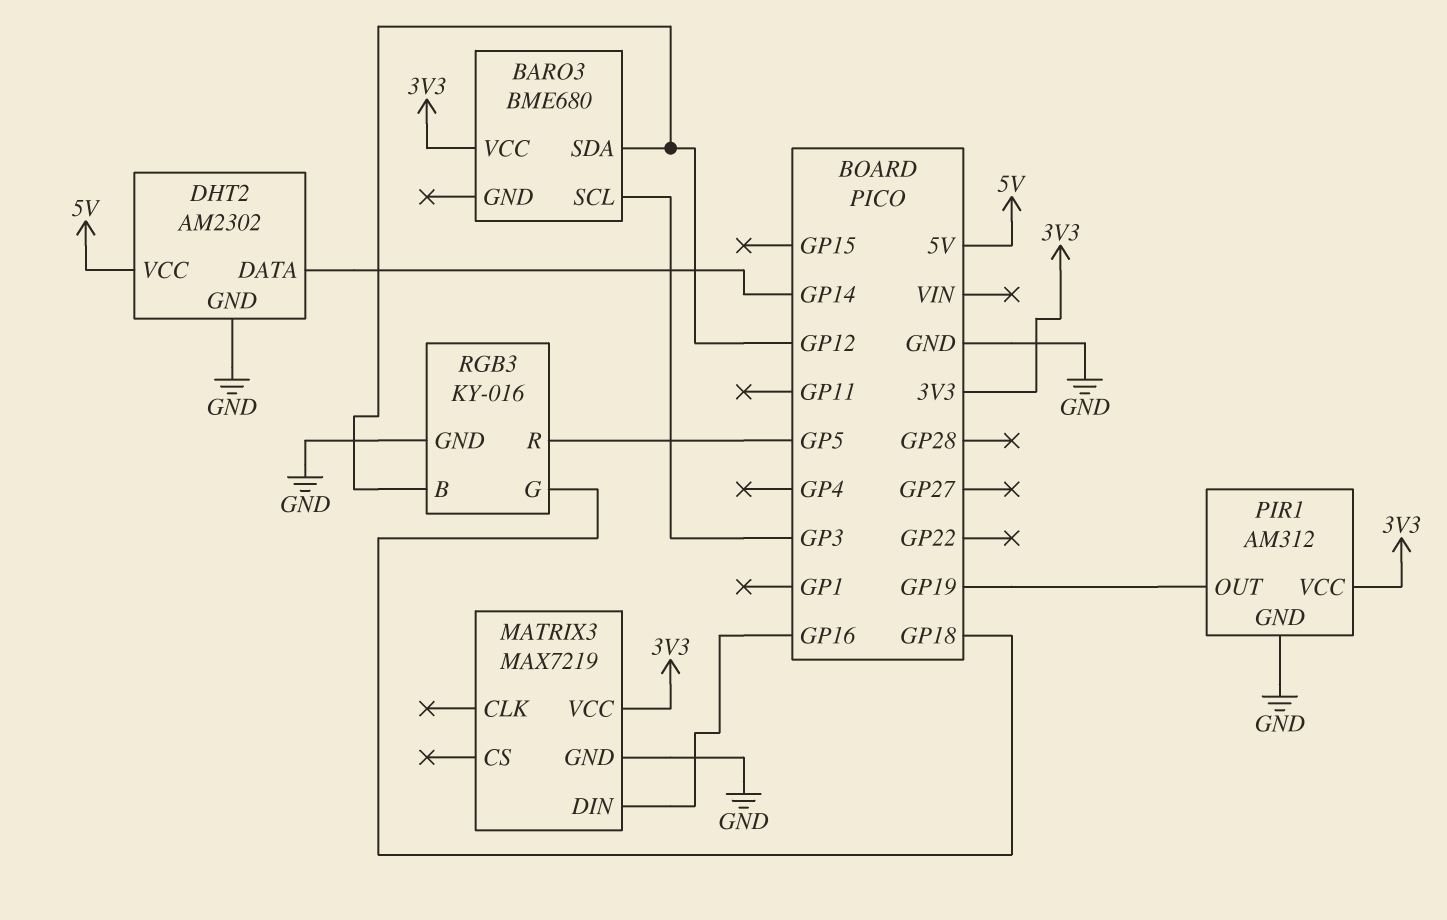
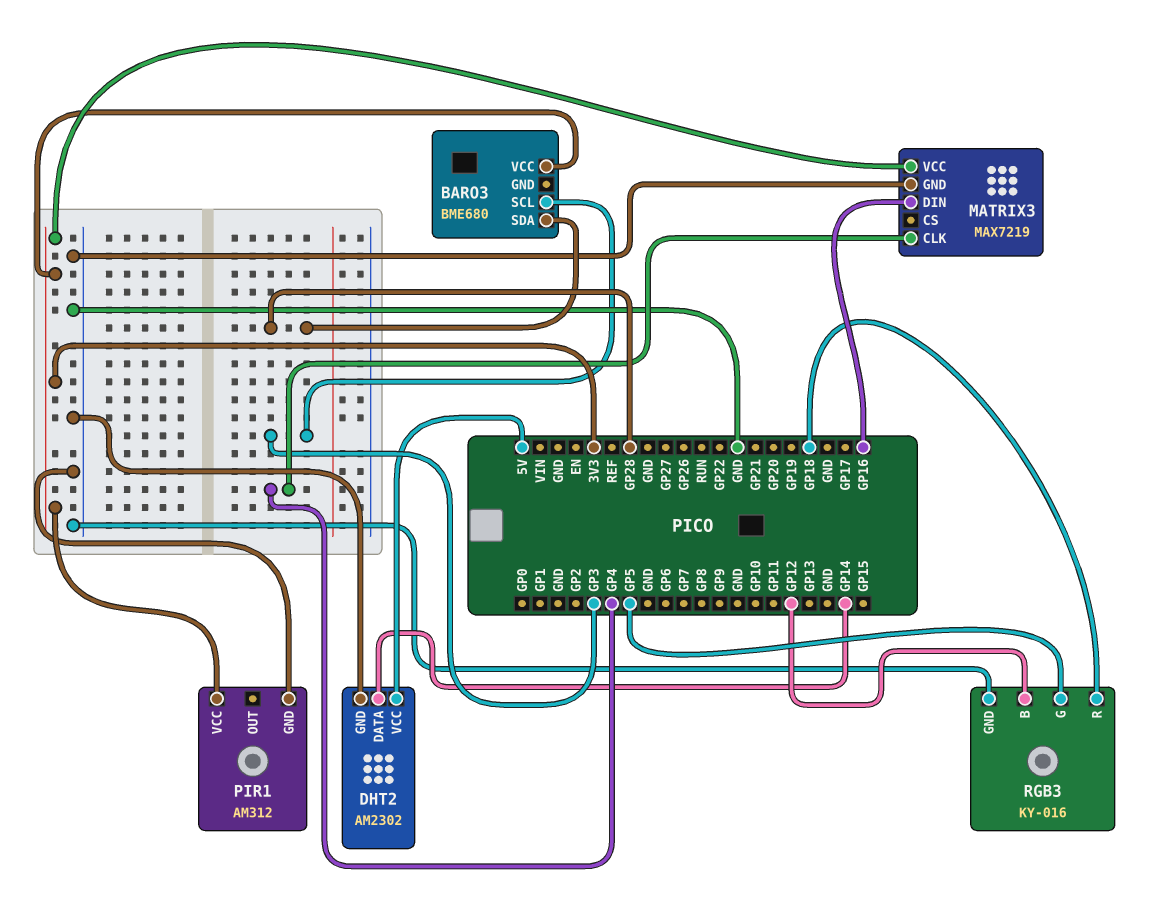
BARO3 pin SDA: GP12 -> GP28
MATRIX3 pin CLK: none -> GP4
PIR1 pin OUT: GP19 -> none
RGB3 pin G: GP18 -> GP5
RGB3 pin R: GP5 -> GP18

